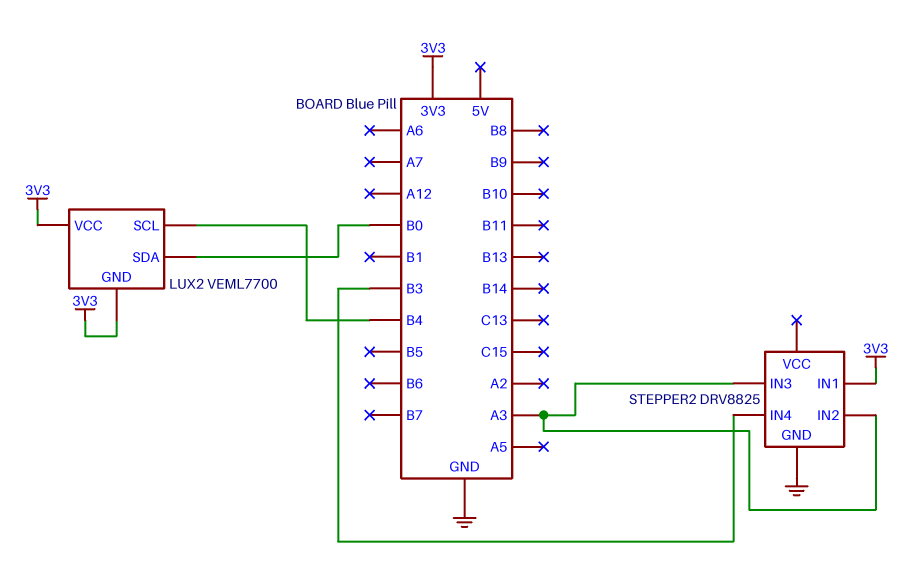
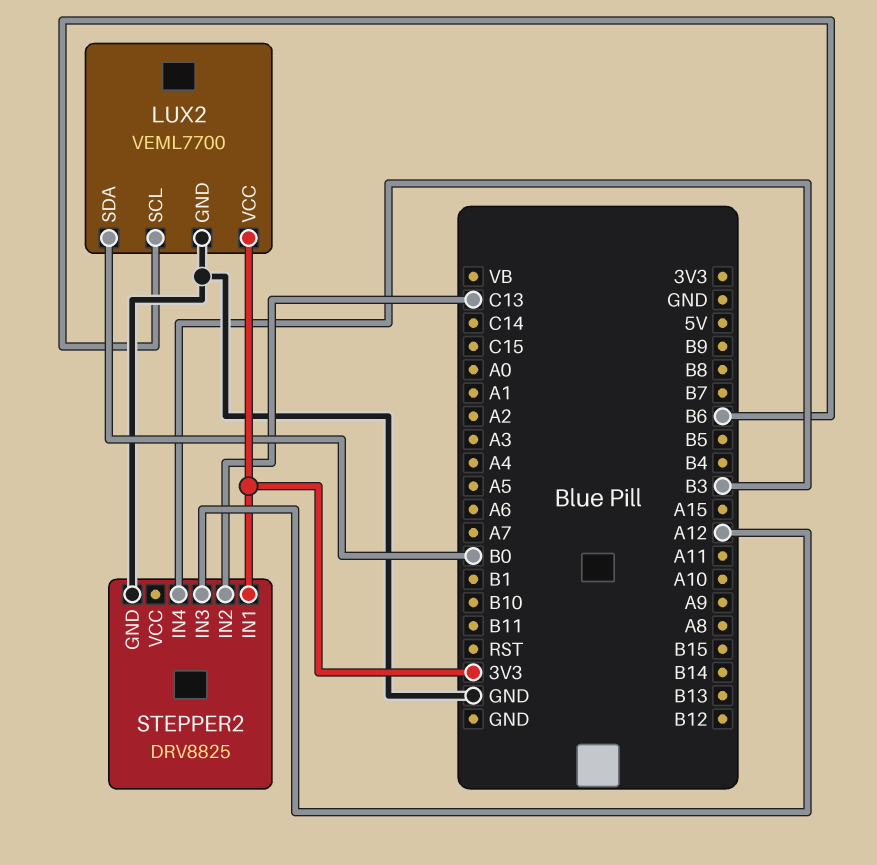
LUX2 pin GND: 3V3 -> GND
LUX2 pin SCL: B4 -> B6
STEPPER2 pin IN2: A3 -> C13
STEPPER2 pin IN3: A3 -> A12

